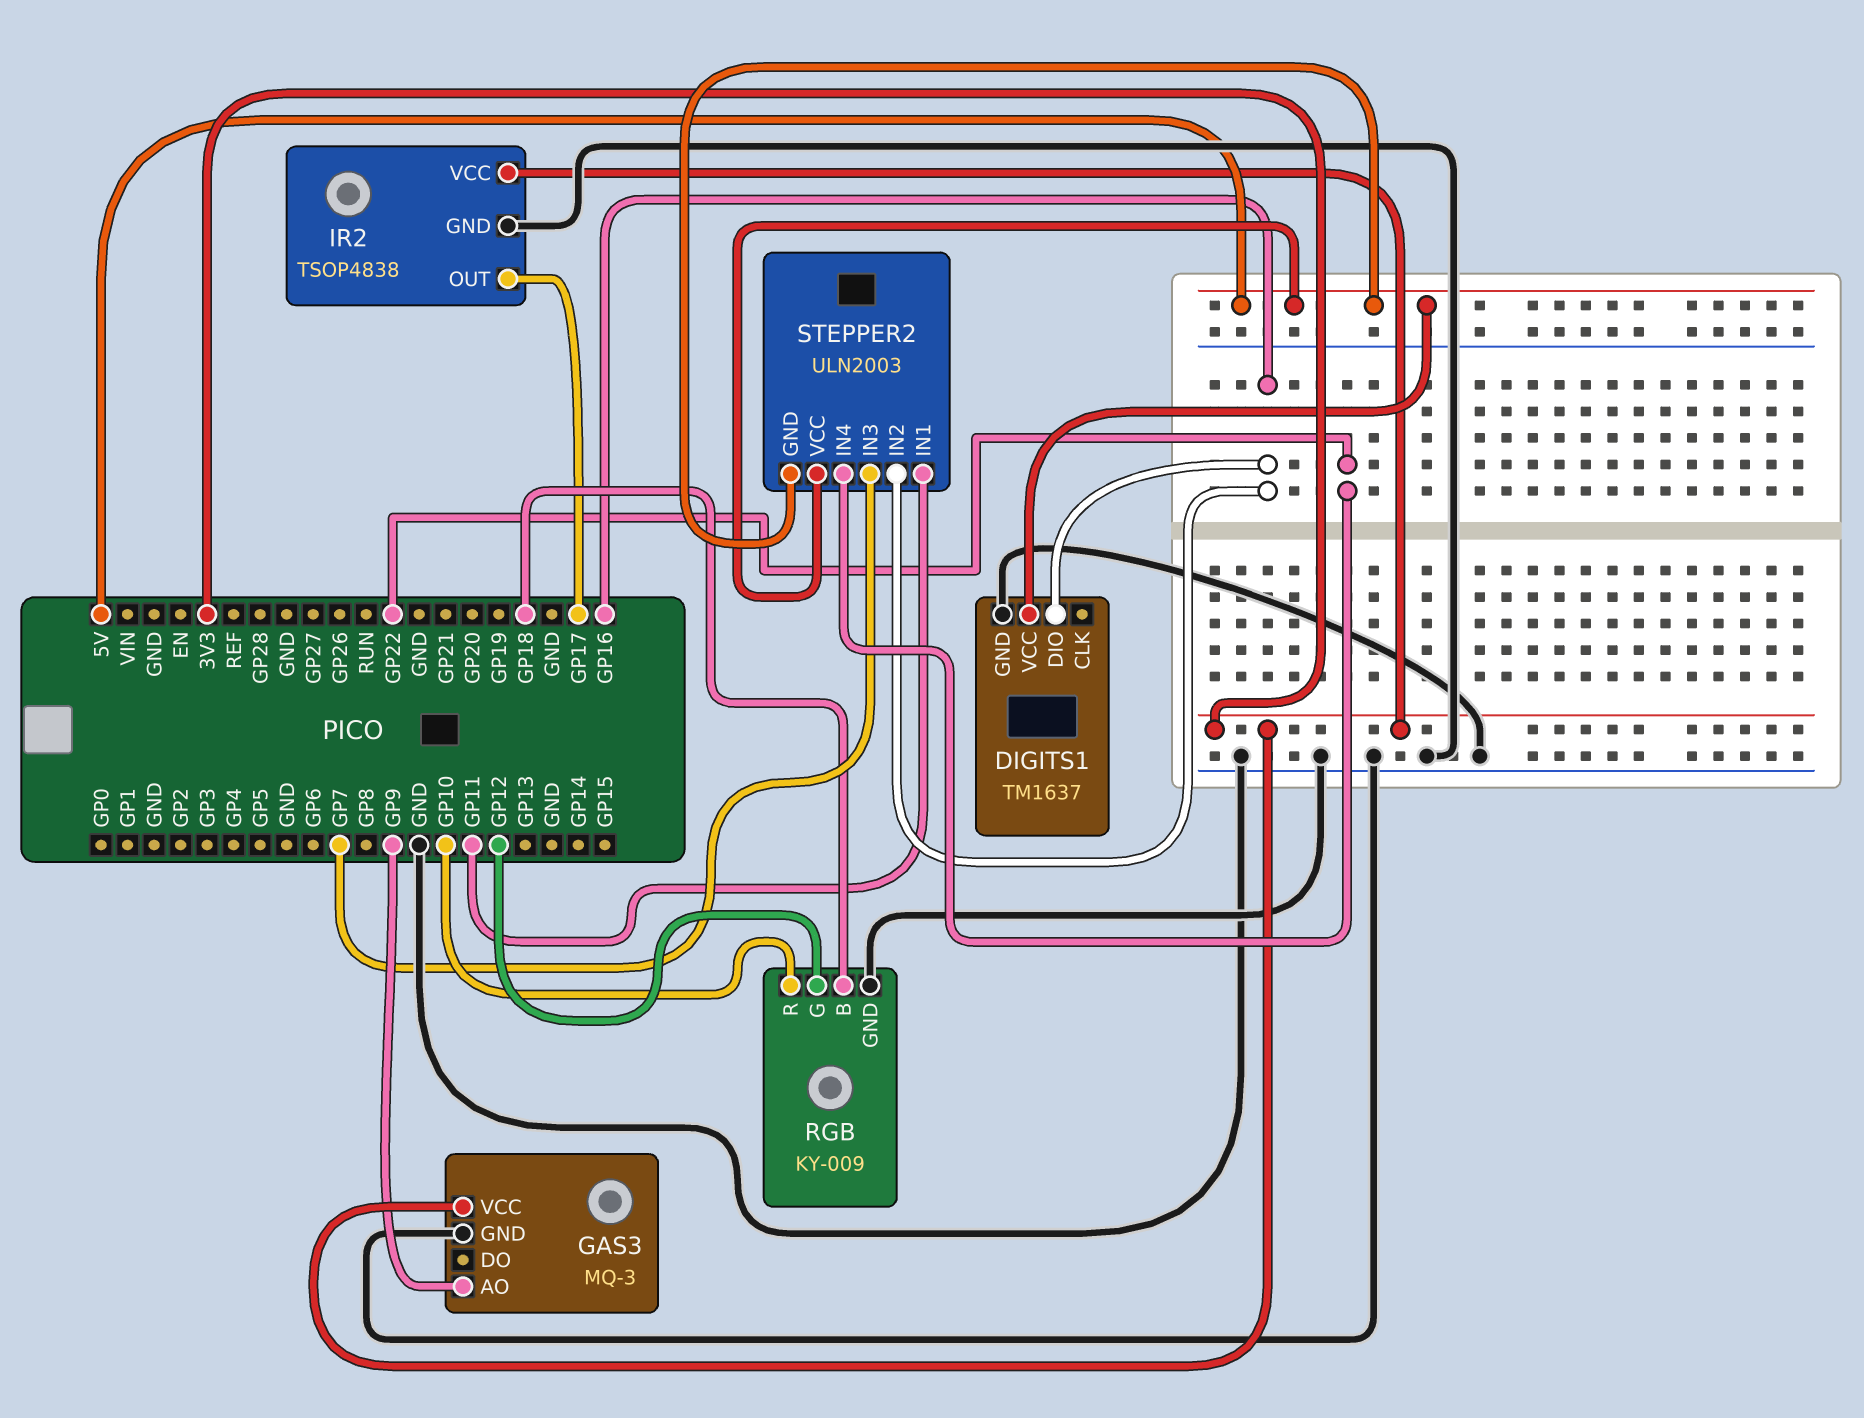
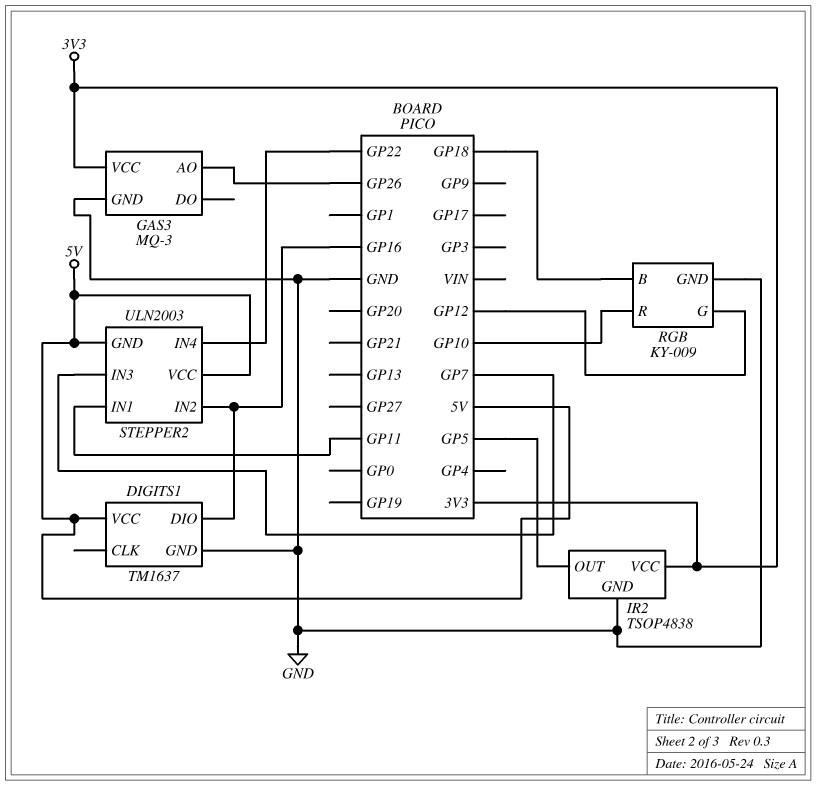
GAS3 pin AO: GP9 -> GP26
IR2 pin OUT: GP17 -> GP5

